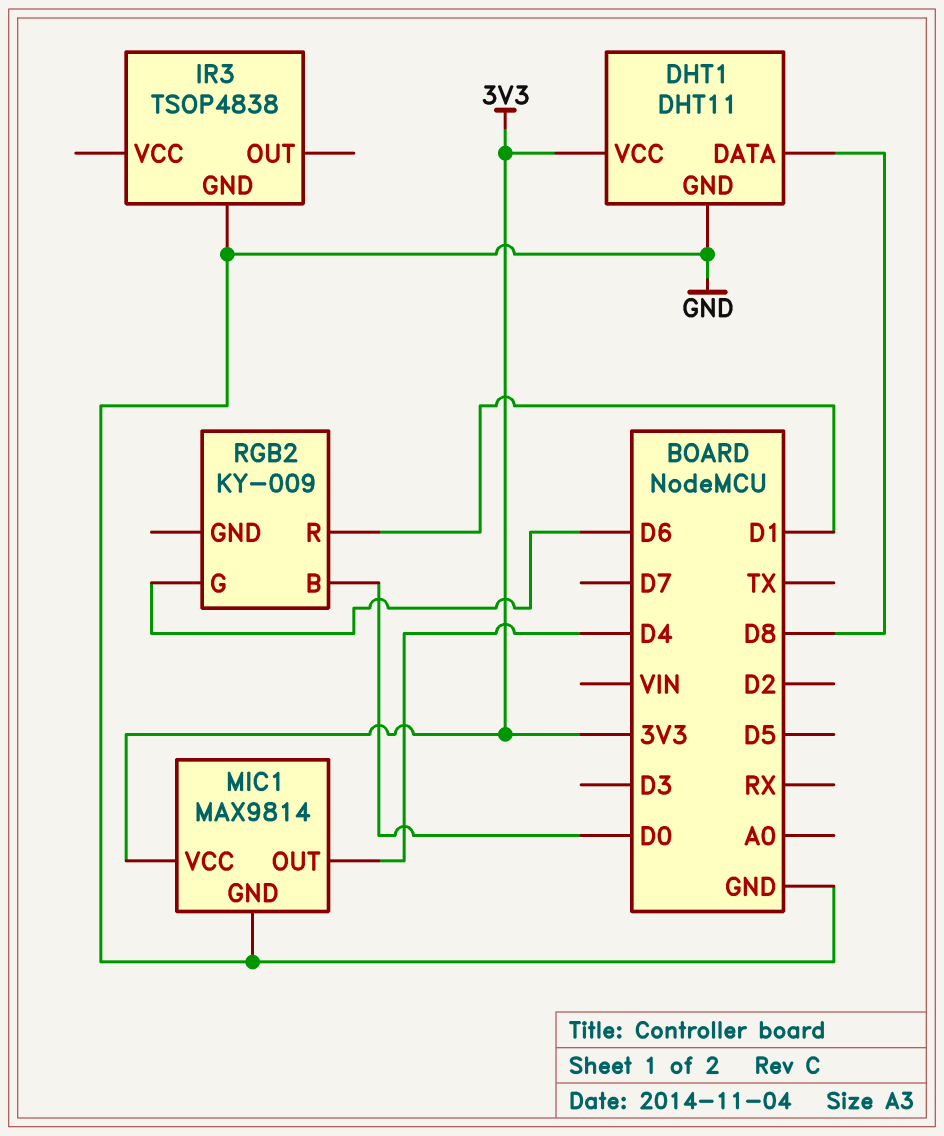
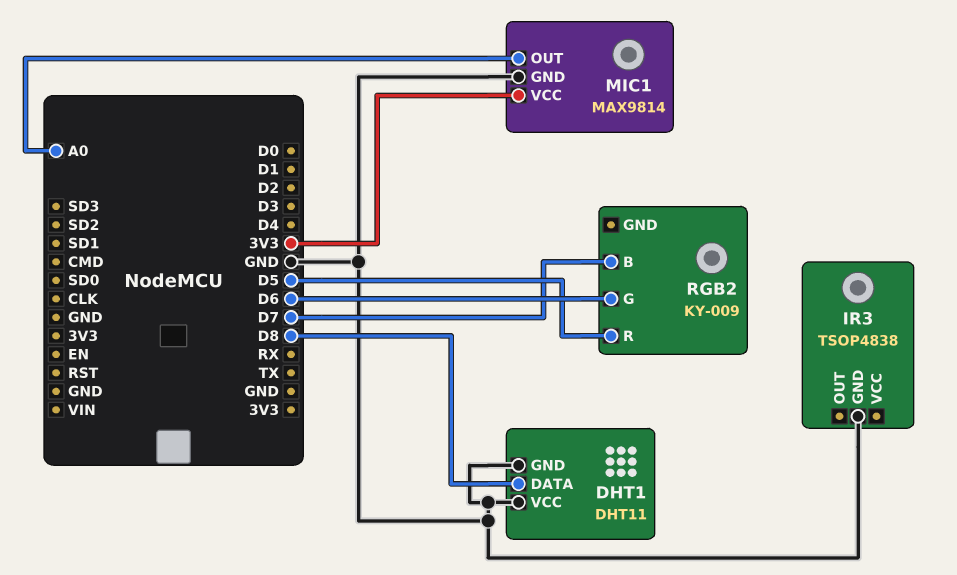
DHT1 pin VCC: 3V3 -> GND
MIC1 pin OUT: D4 -> A0
RGB2 pin B: D0 -> D7
RGB2 pin R: D1 -> D5

